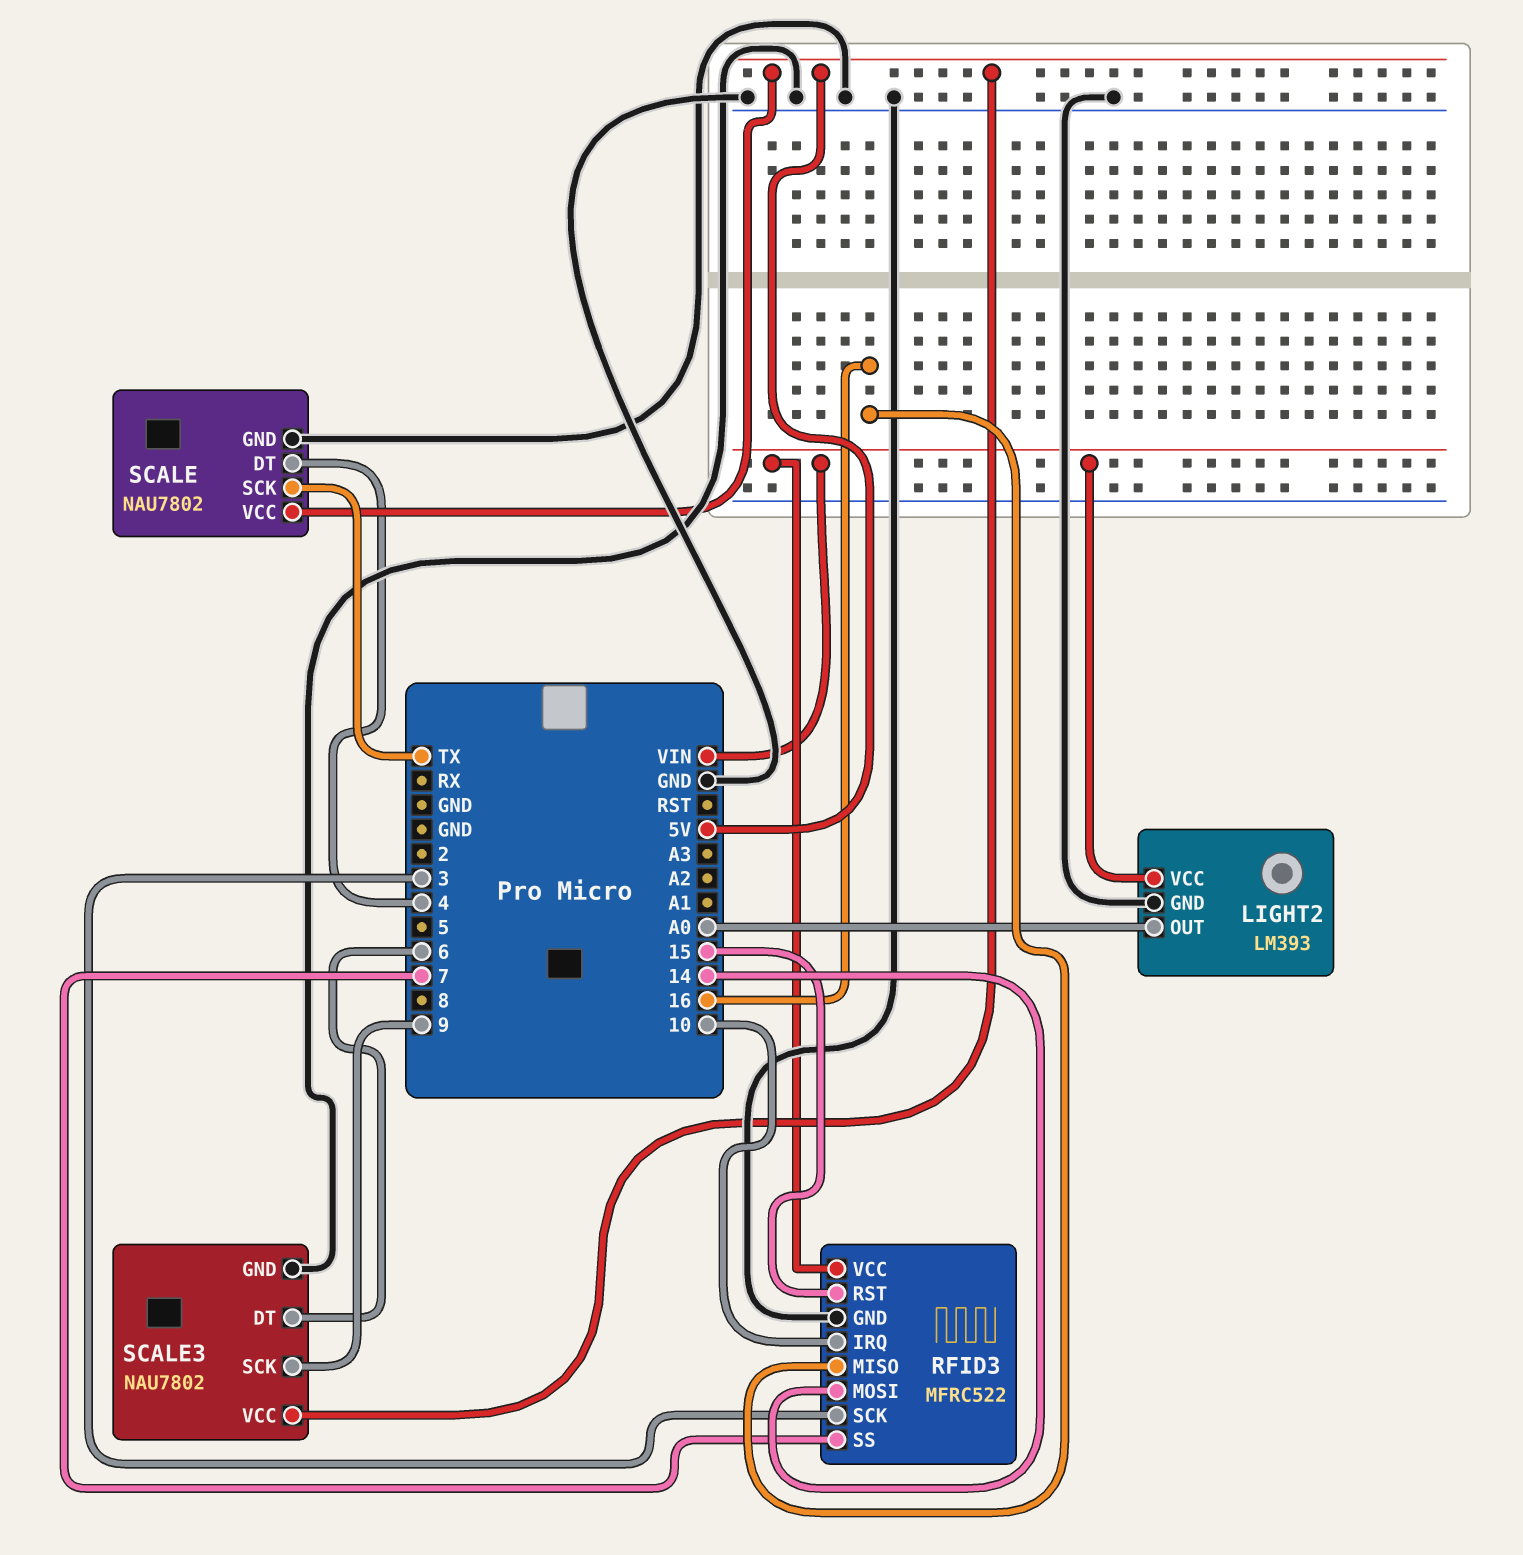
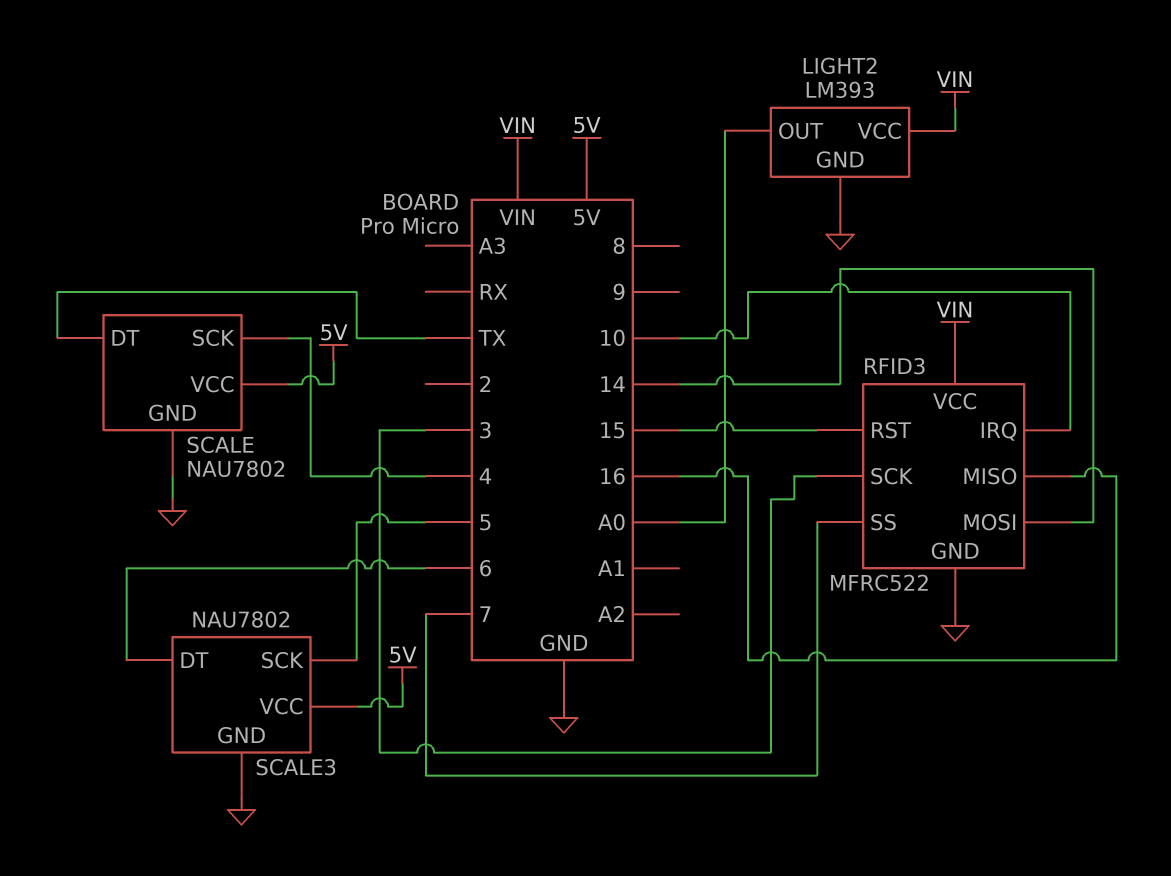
SCALE pin DT: 4 -> TX
SCALE pin SCK: TX -> 4
SCALE3 pin SCK: 9 -> 5

